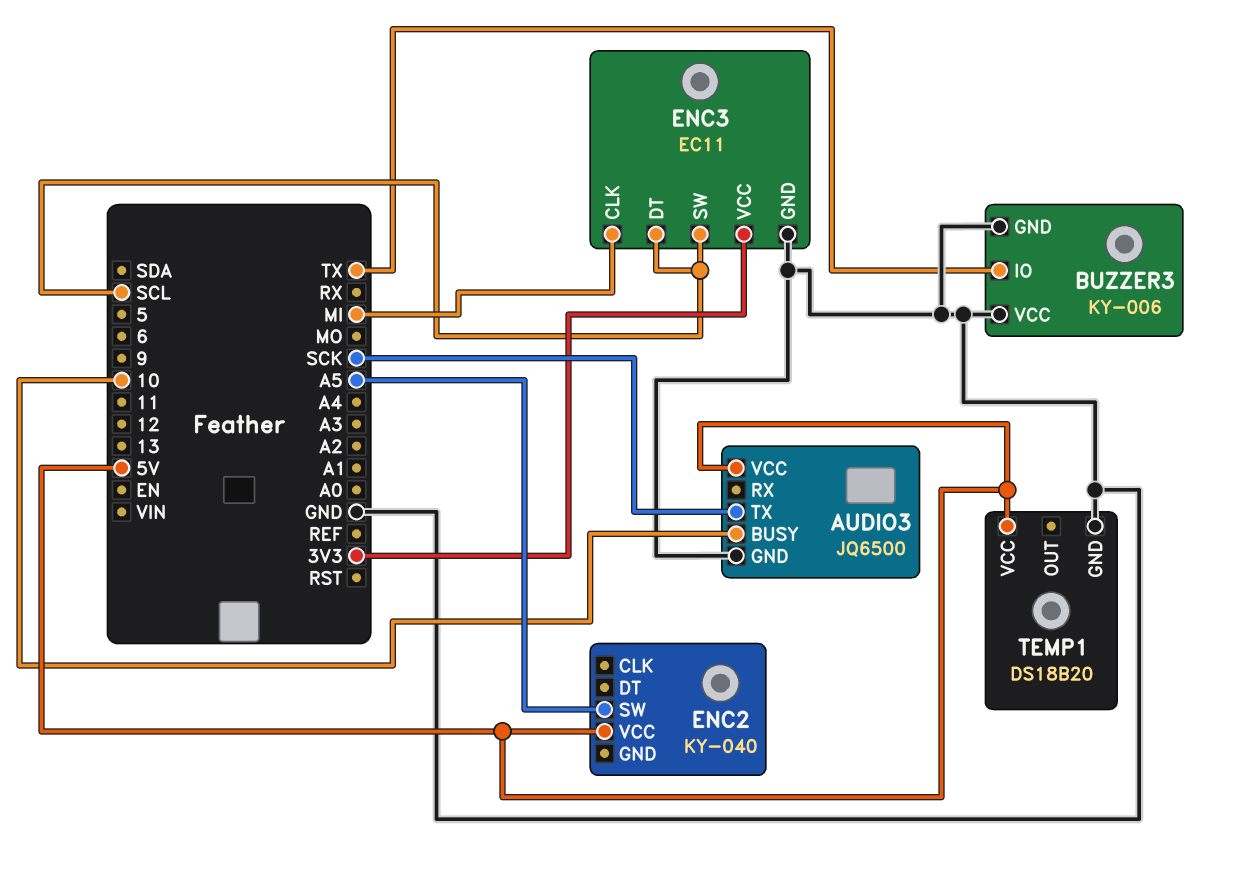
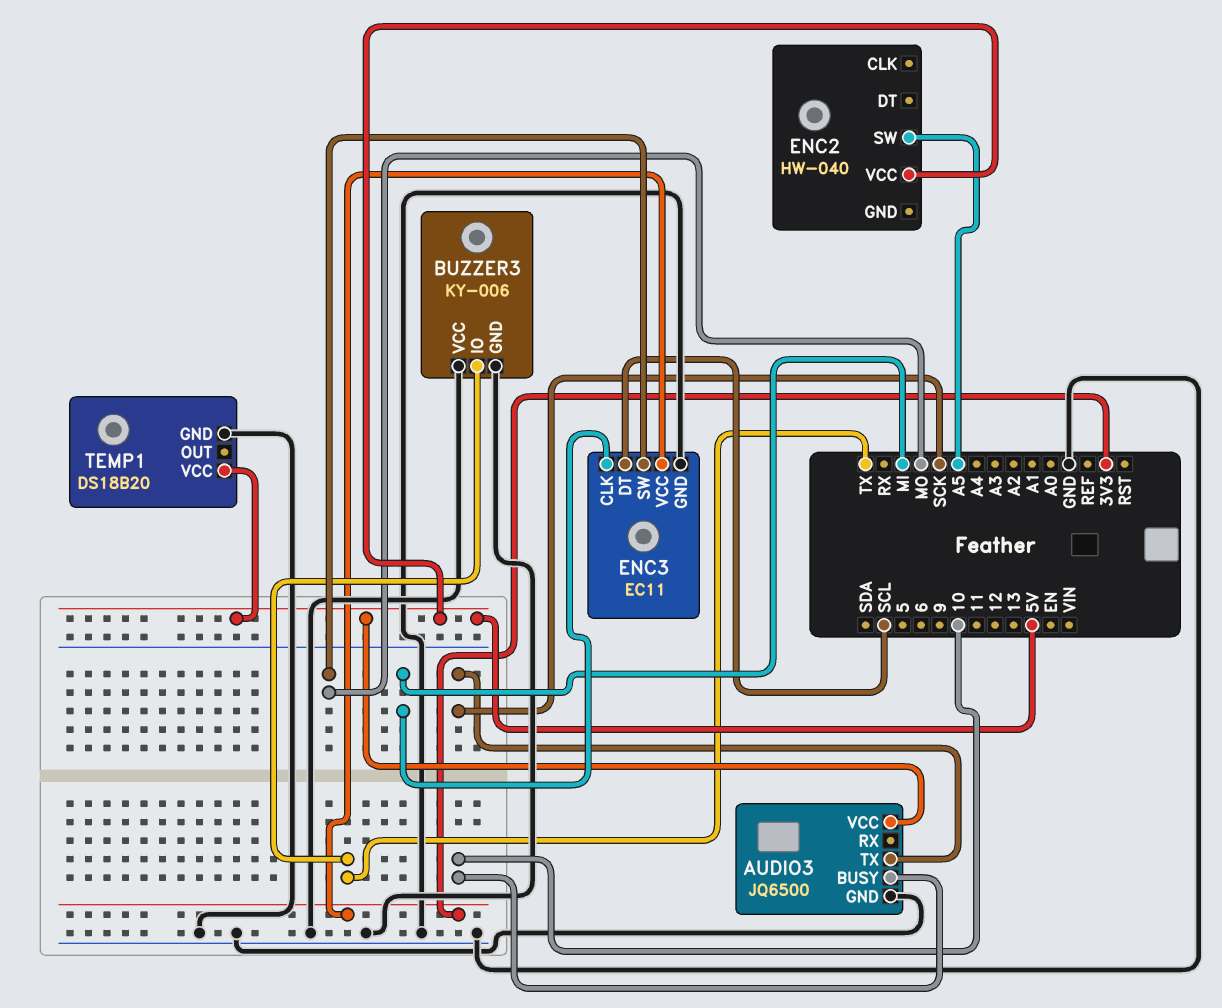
ENC2: KY-040 -> HW-040
ENC3 pin SW: SCL -> MO

